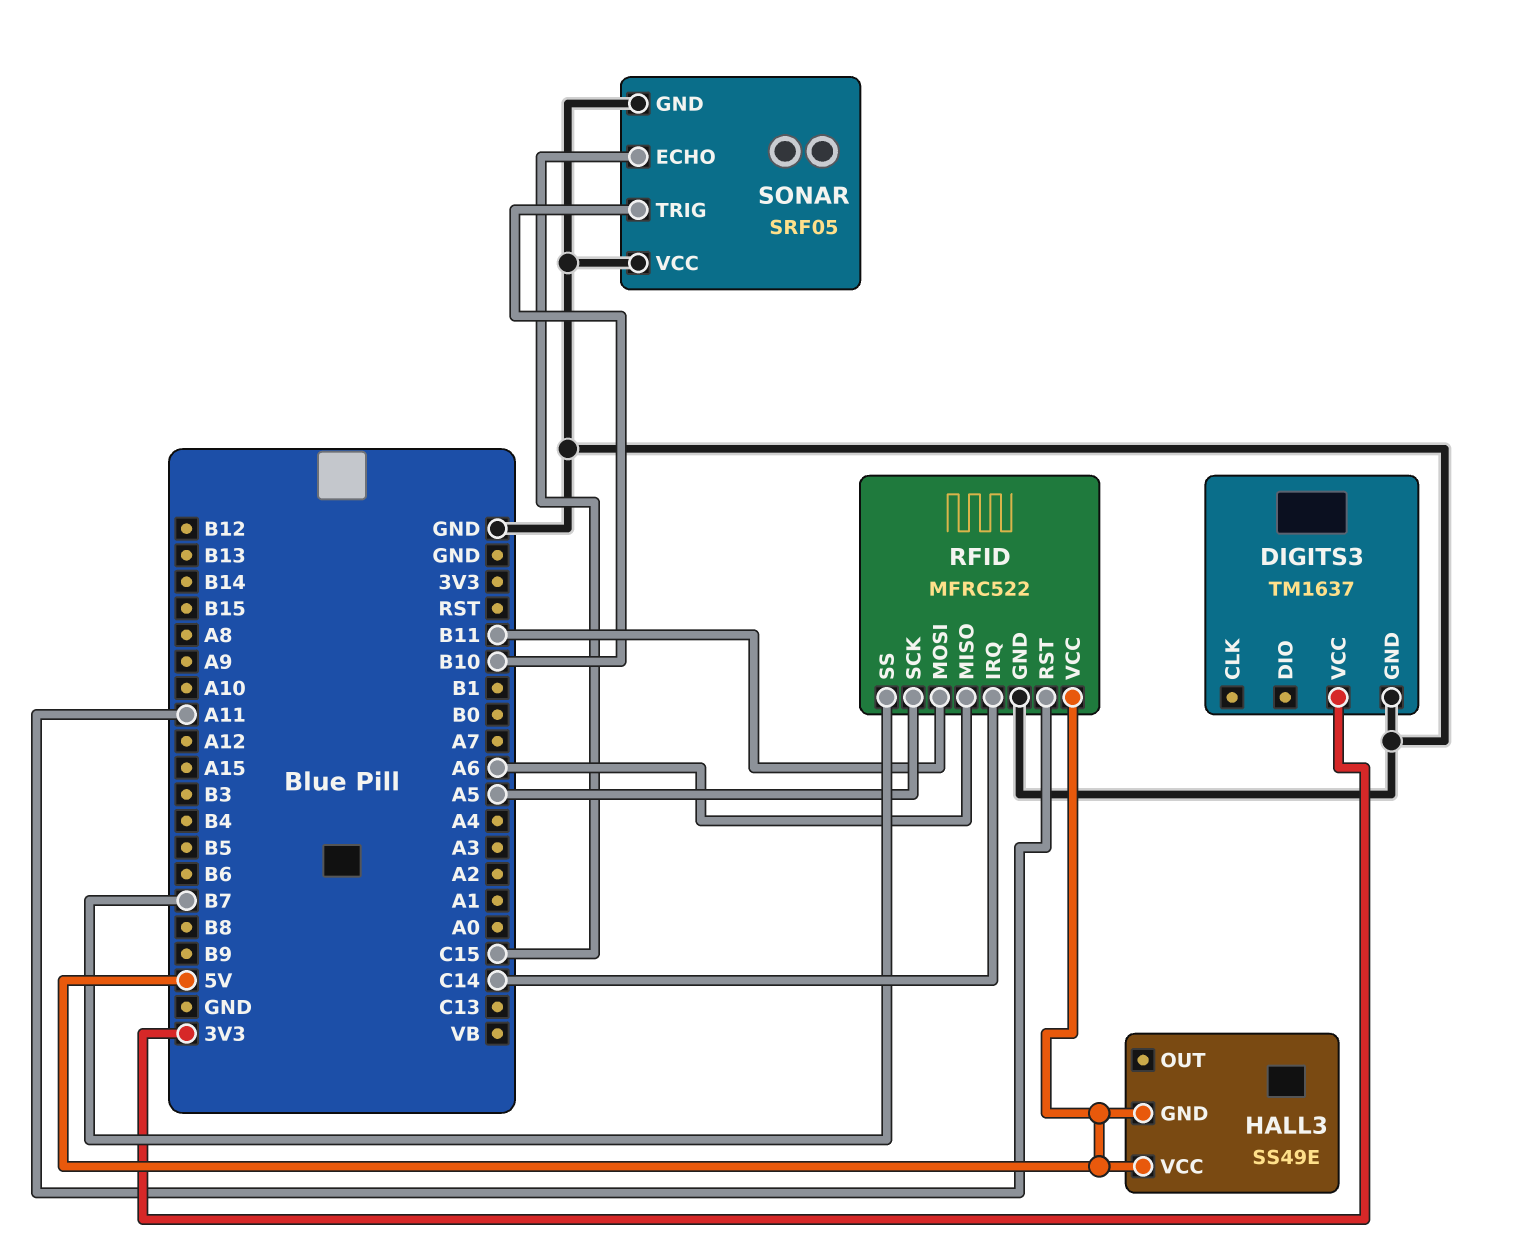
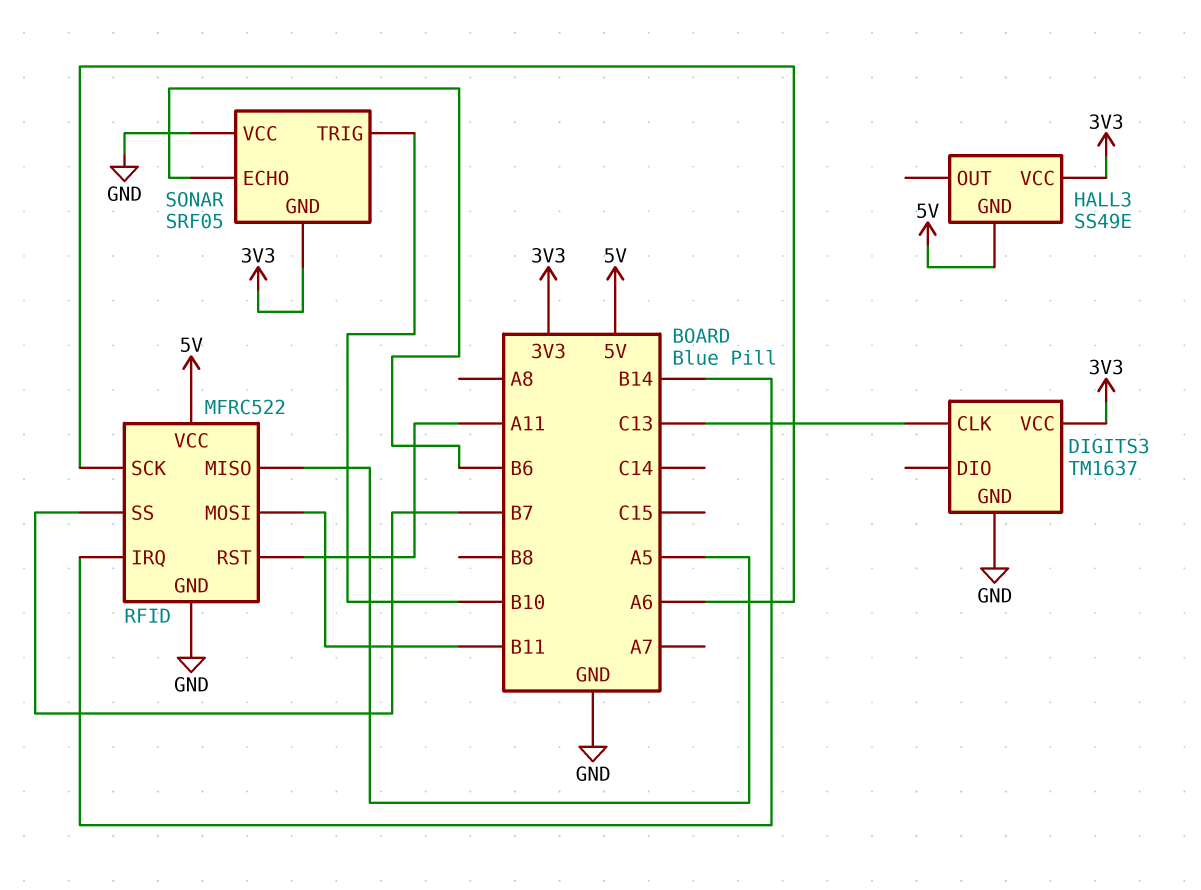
DIGITS3 pin CLK: none -> C13
HALL3 pin VCC: 5V -> 3V3
RFID pin IRQ: C14 -> B14
RFID pin MISO: A6 -> A5
RFID pin SCK: A5 -> A6
SONAR pin ECHO: C15 -> B6
SONAR pin GND: GND -> 3V3

